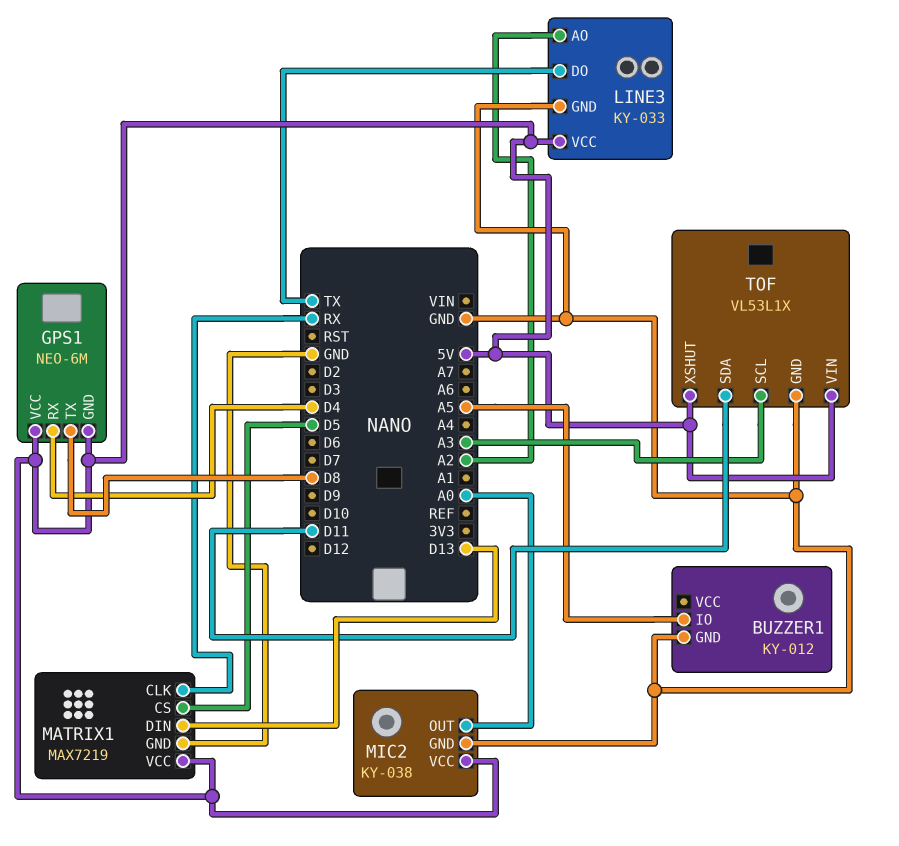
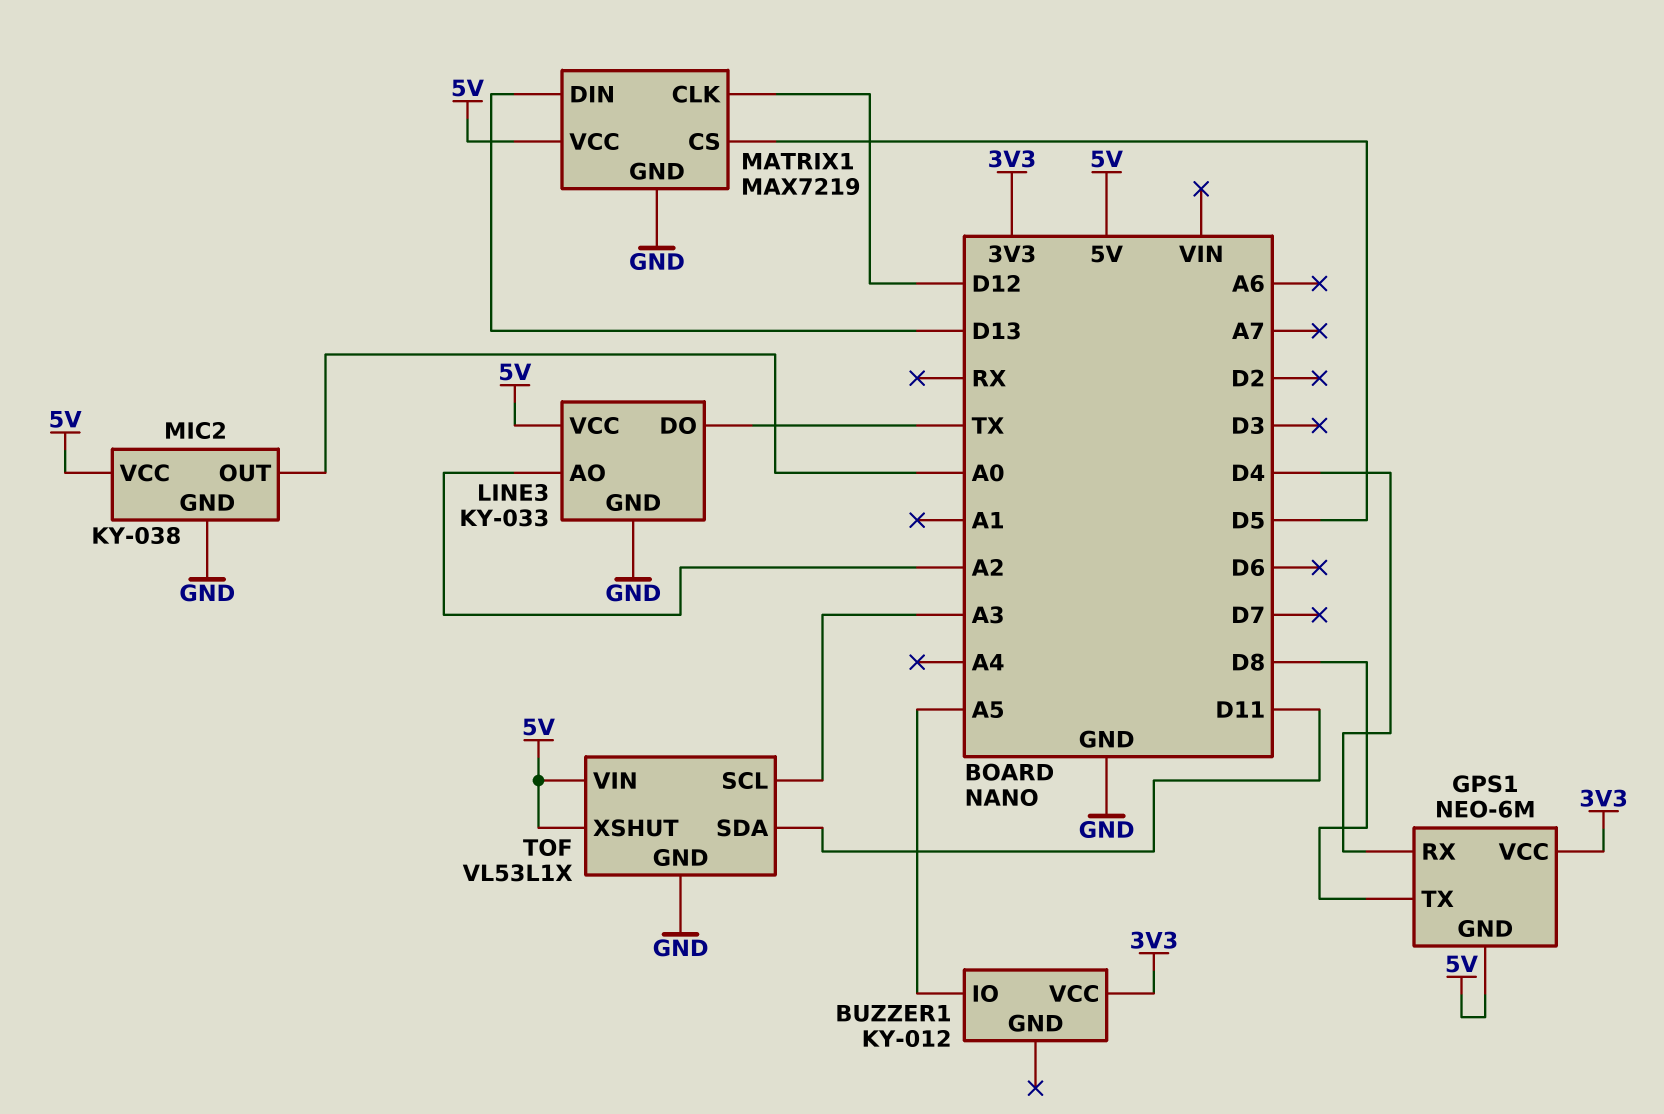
BUZZER1 pin GND: GND -> none
BUZZER1 pin VCC: none -> 3V3
GPS1 pin VCC: 5V -> 3V3
MATRIX1 pin CLK: RX -> D12

